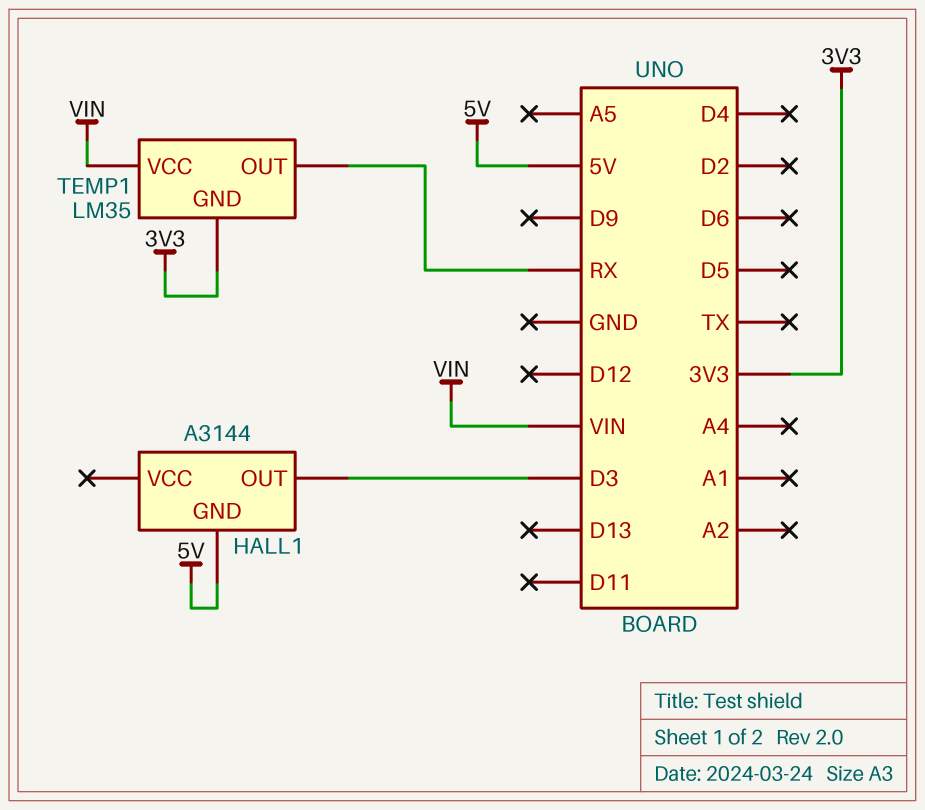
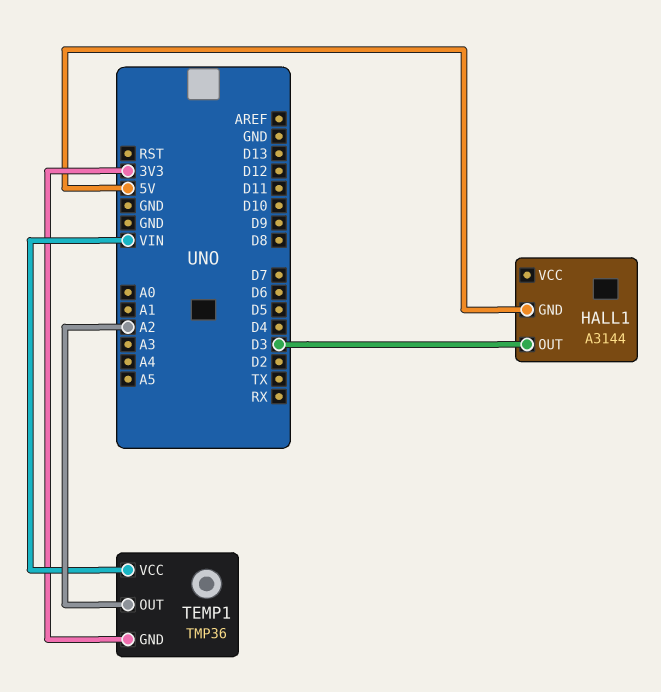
TEMP1: LM35 -> TMP36
TEMP1 pin OUT: RX -> A2

